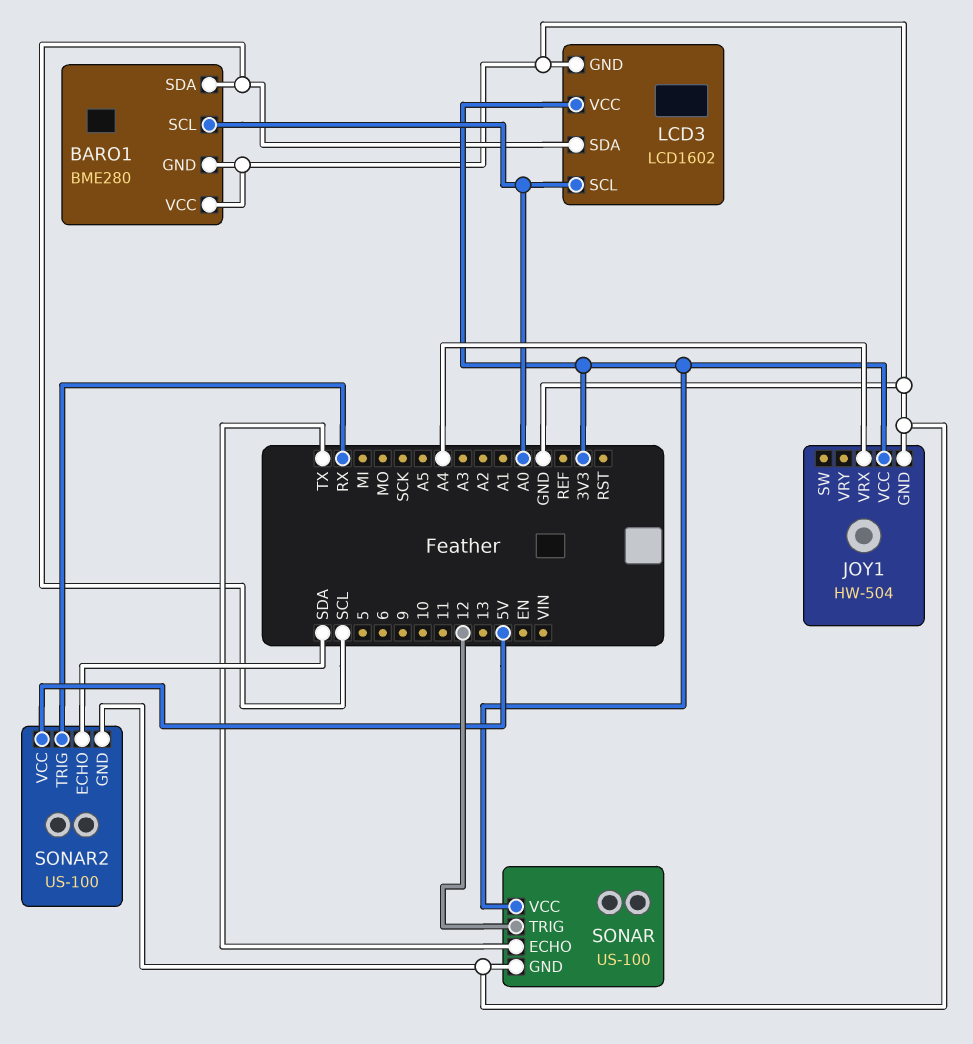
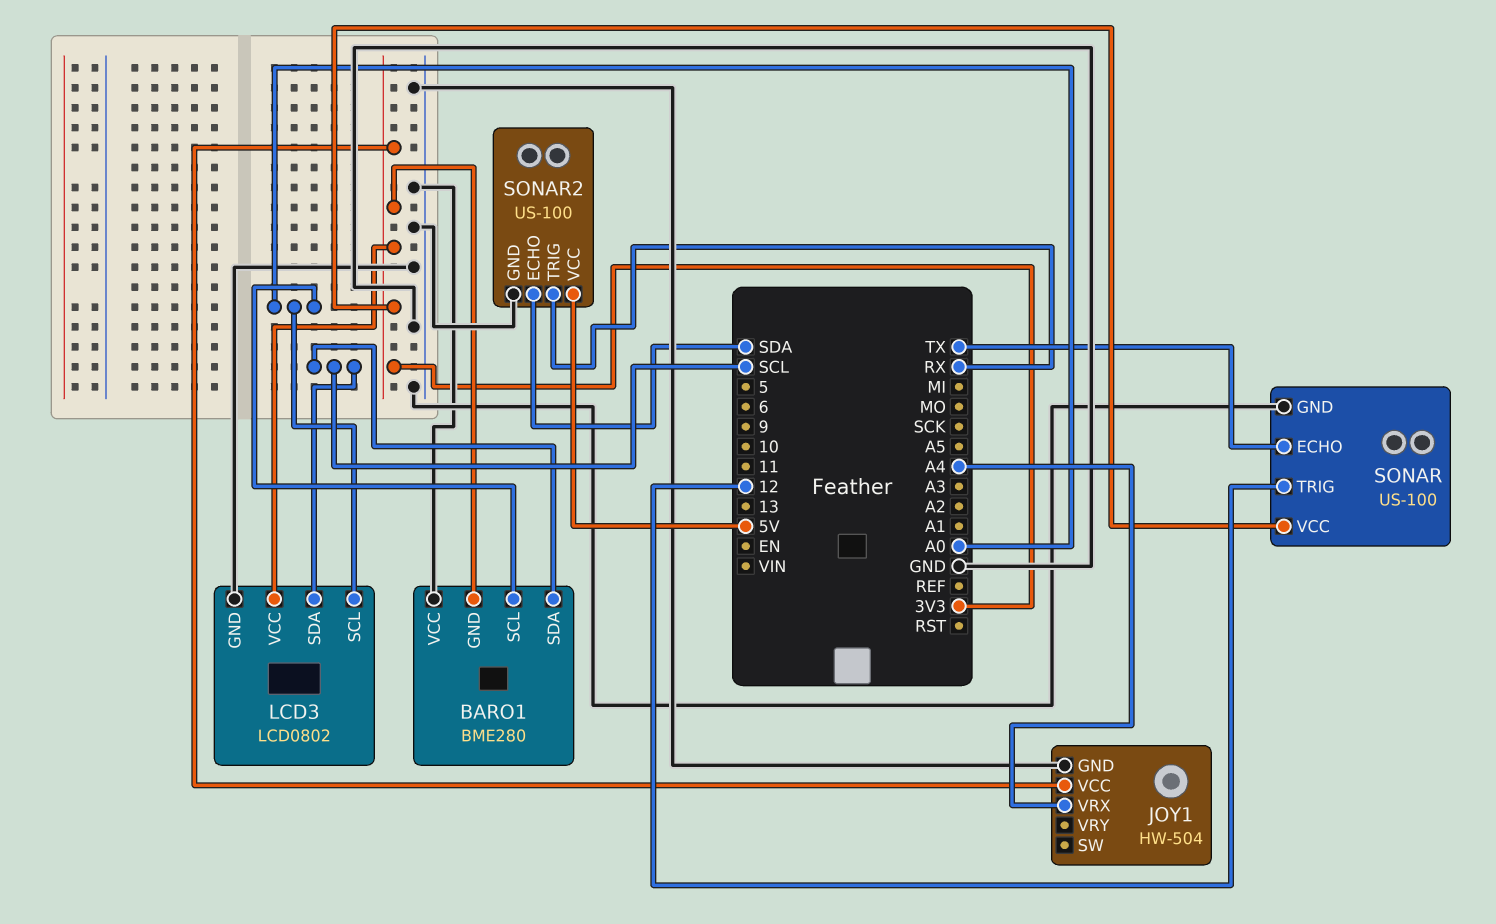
BARO1 pin GND: GND -> 3V3
LCD3: LCD1602 -> LCD0802

